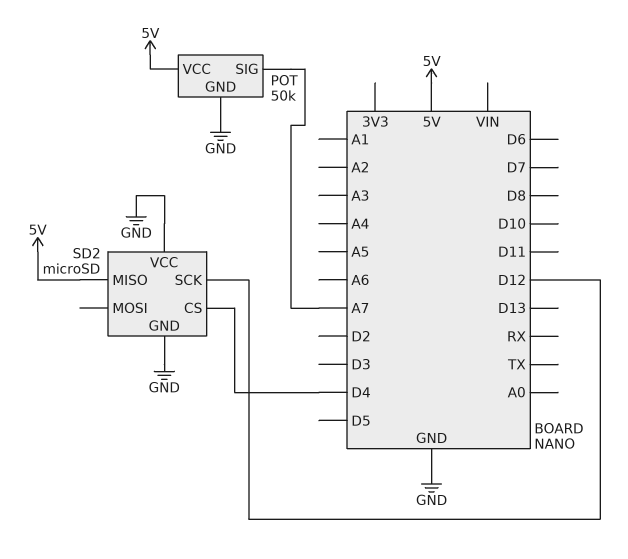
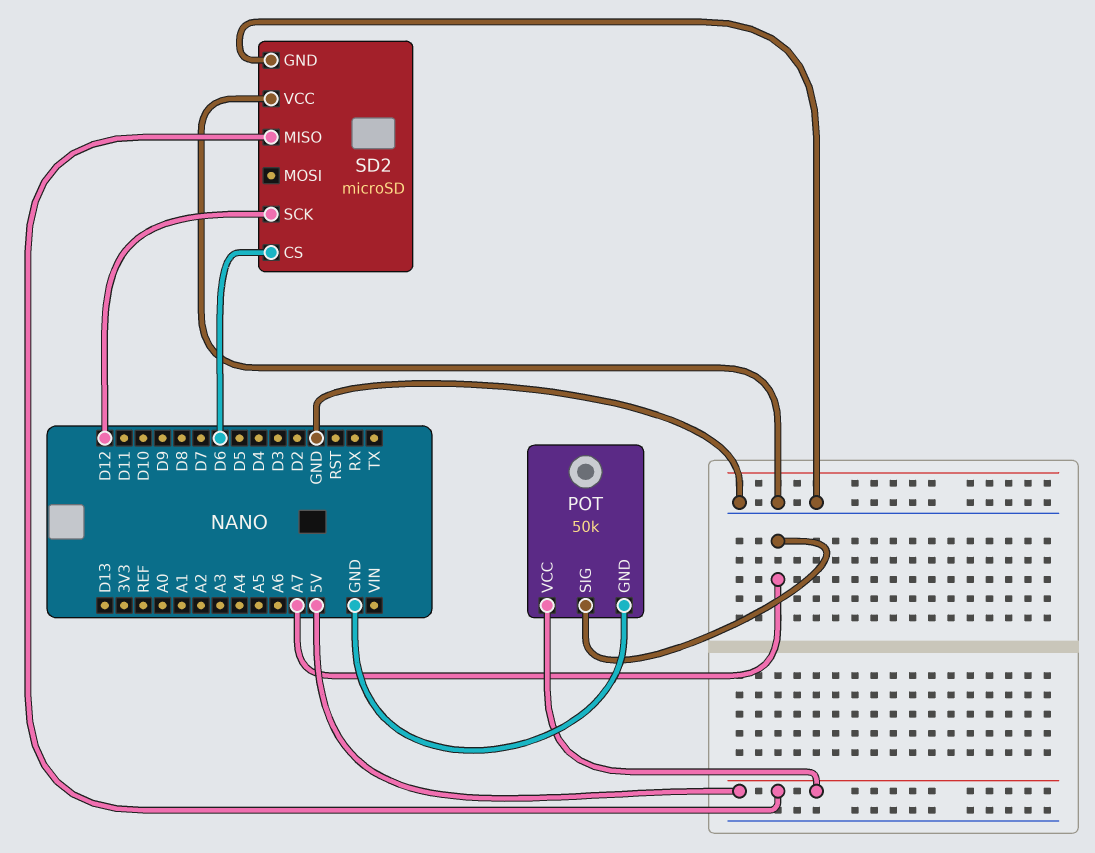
SD2 pin CS: D4 -> D6

